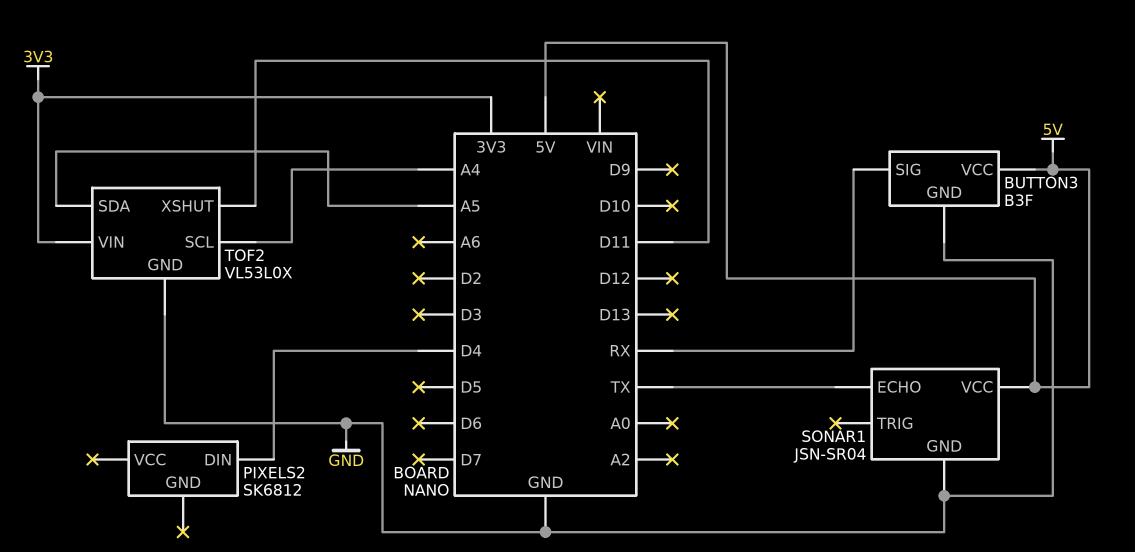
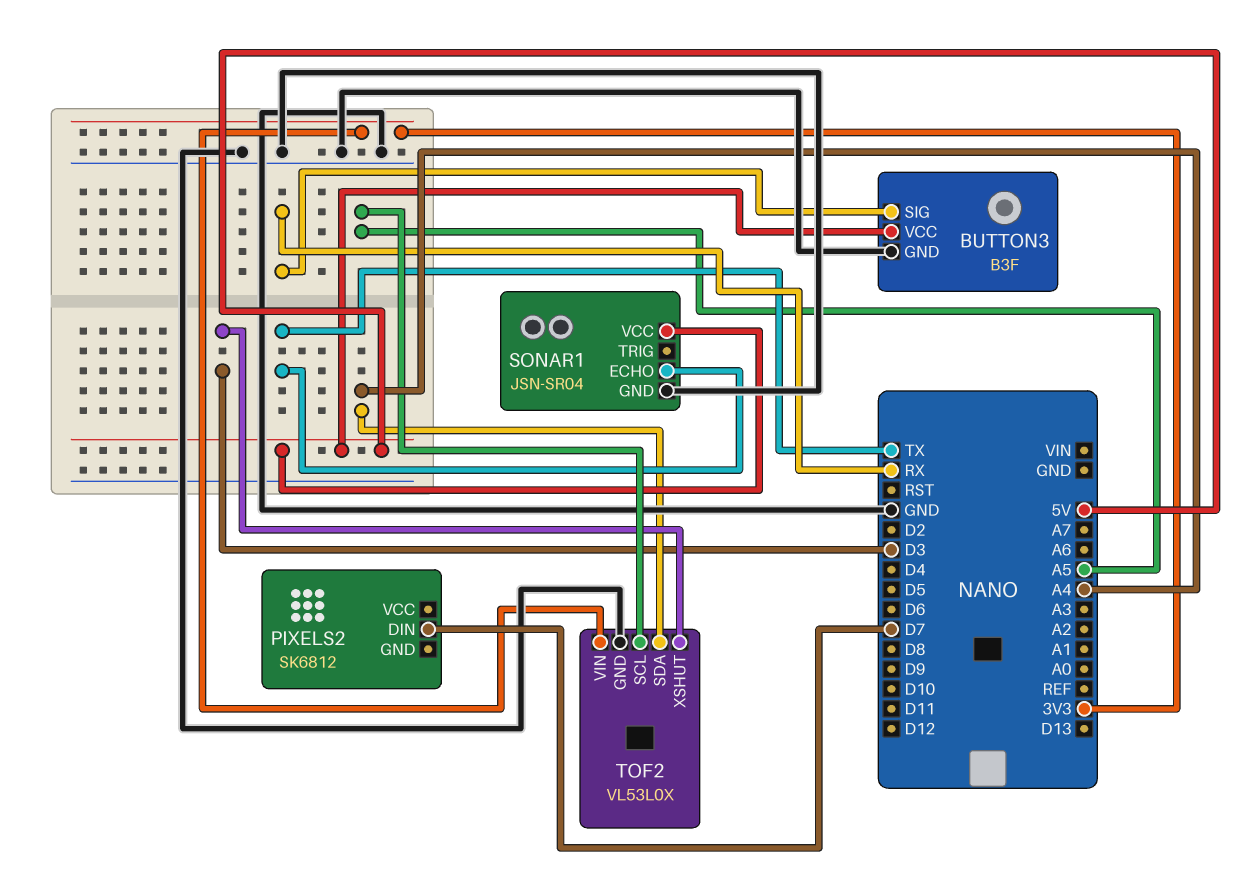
PIXELS2 pin DIN: D4 -> D7
TOF2 pin SCL: A4 -> A5
TOF2 pin SDA: A5 -> A4
TOF2 pin XSHUT: D11 -> D3

